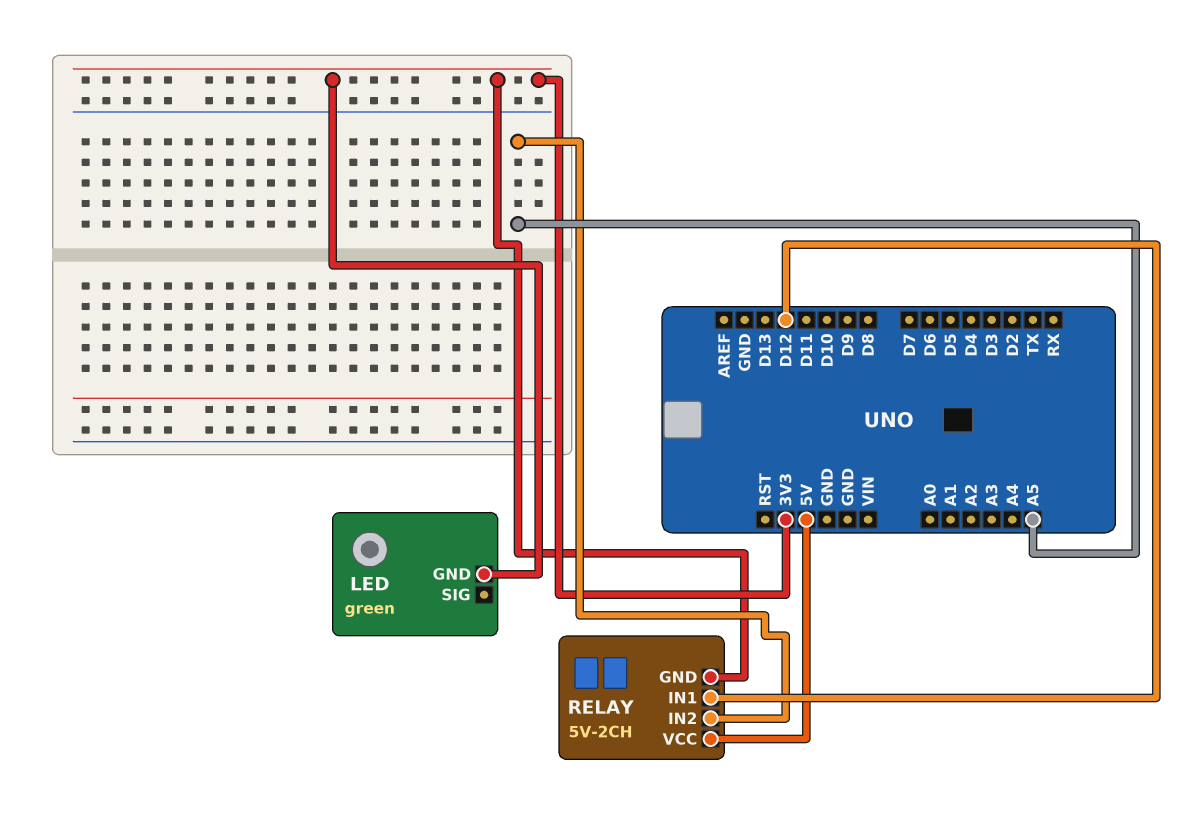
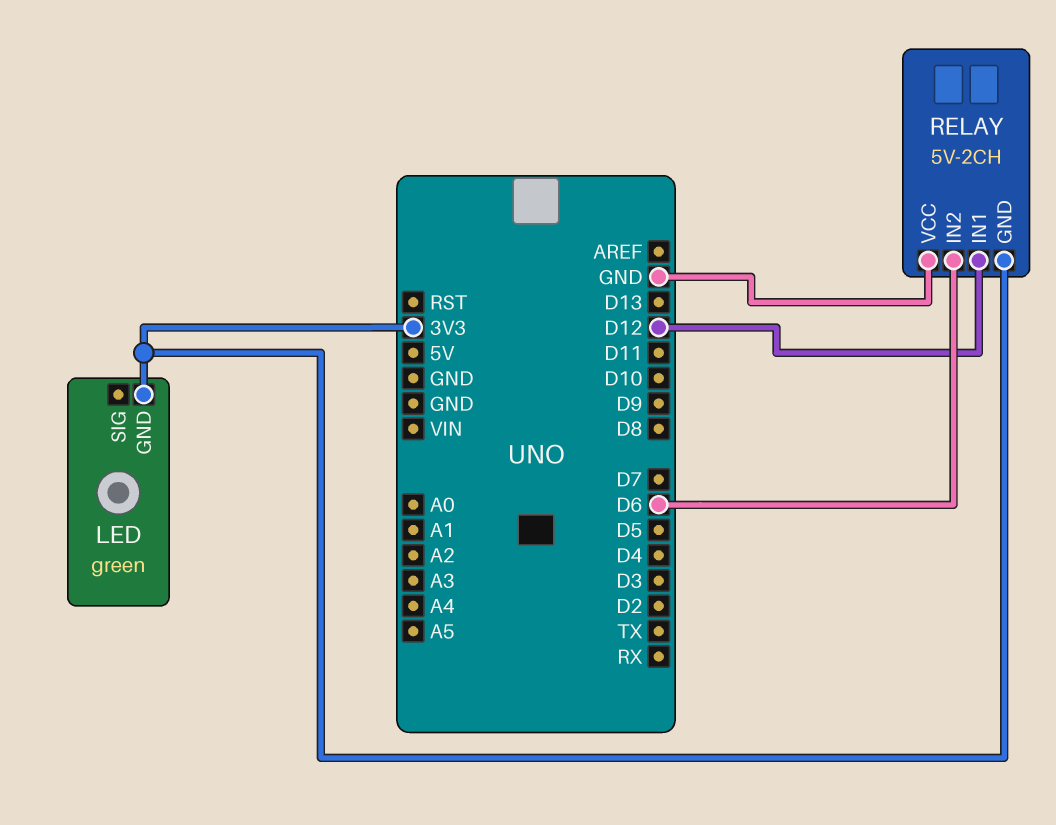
RELAY pin IN2: A5 -> D6
RELAY pin VCC: 5V -> GND

